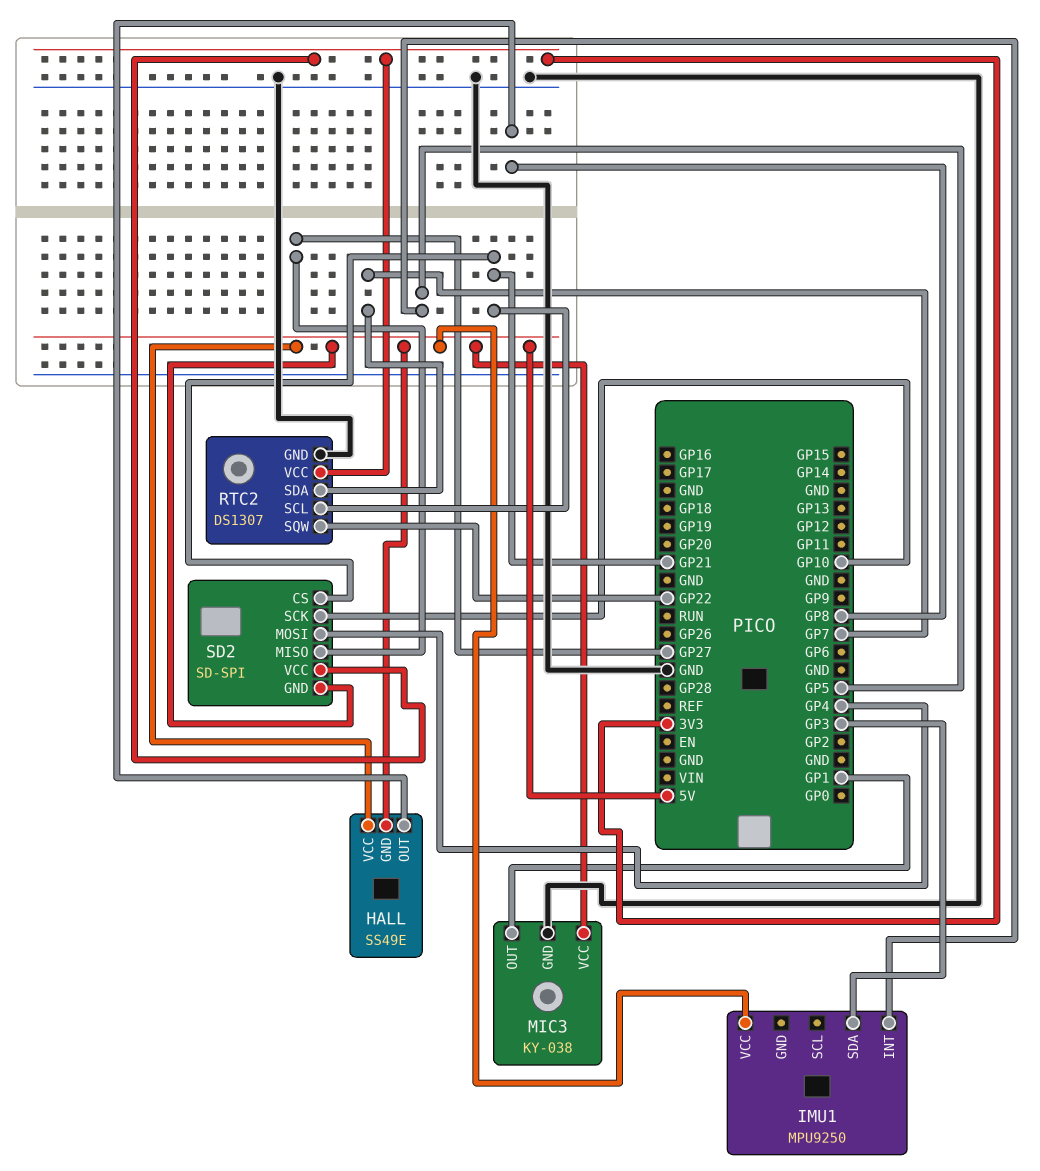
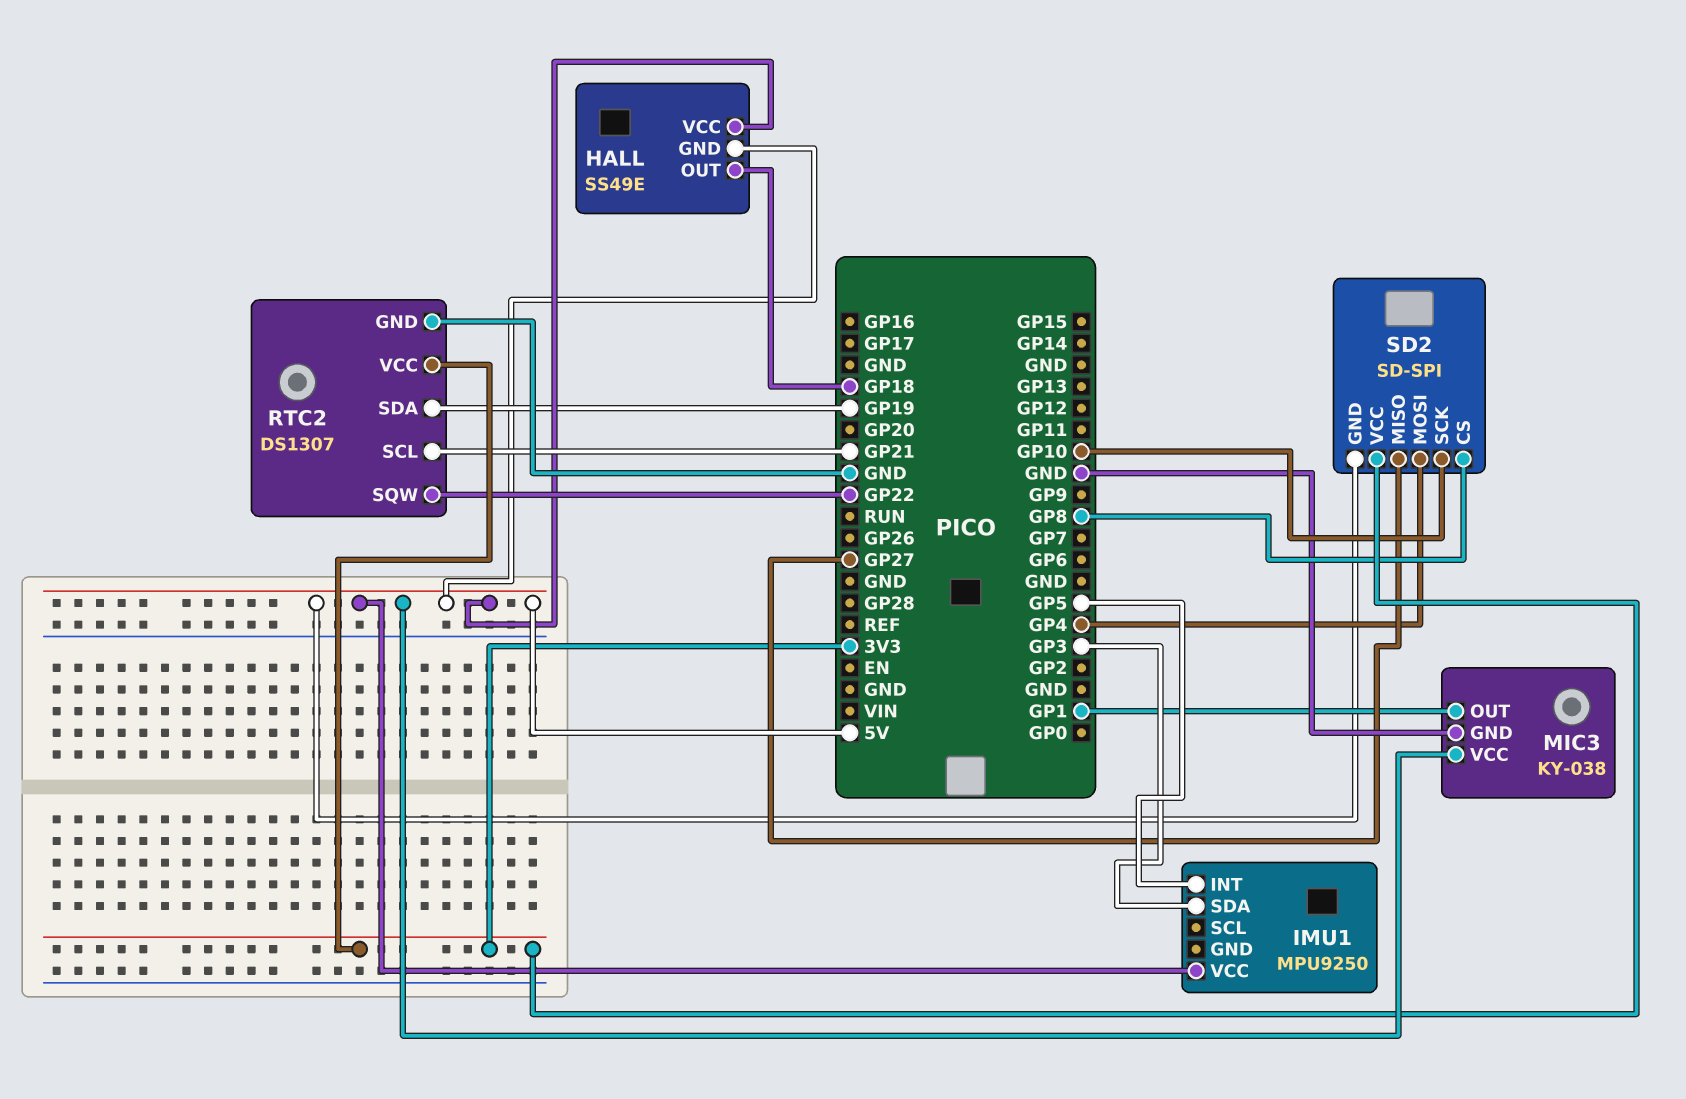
HALL pin OUT: GP8 -> GP18
RTC2 pin SDA: GP7 -> GP19
SD2 pin CS: GP21 -> GP8

